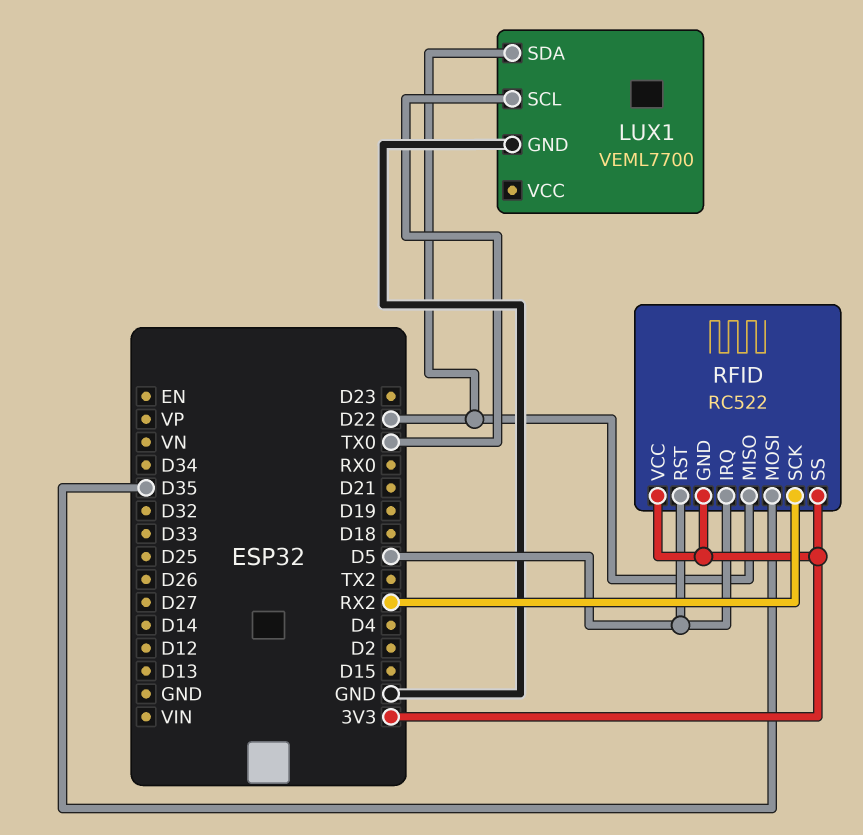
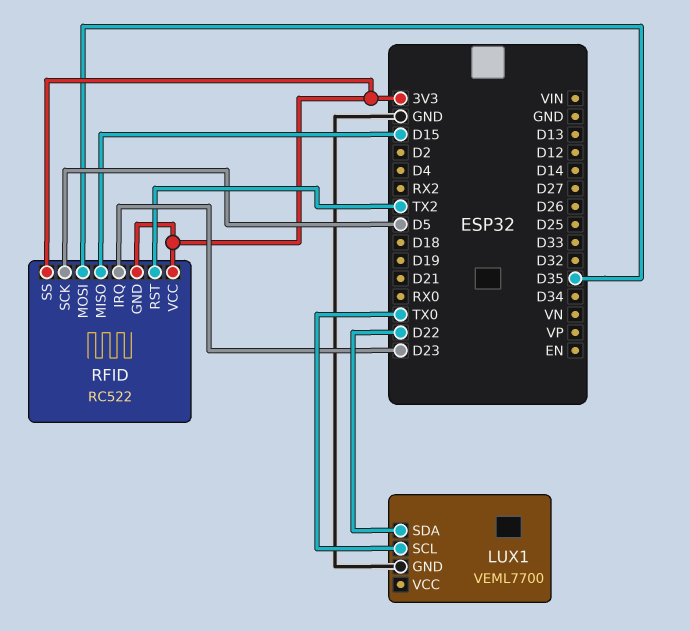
RFID pin IRQ: D5 -> D23
RFID pin MISO: D22 -> D15
RFID pin RST: D5 -> TX2
RFID pin SCK: RX2 -> D5

